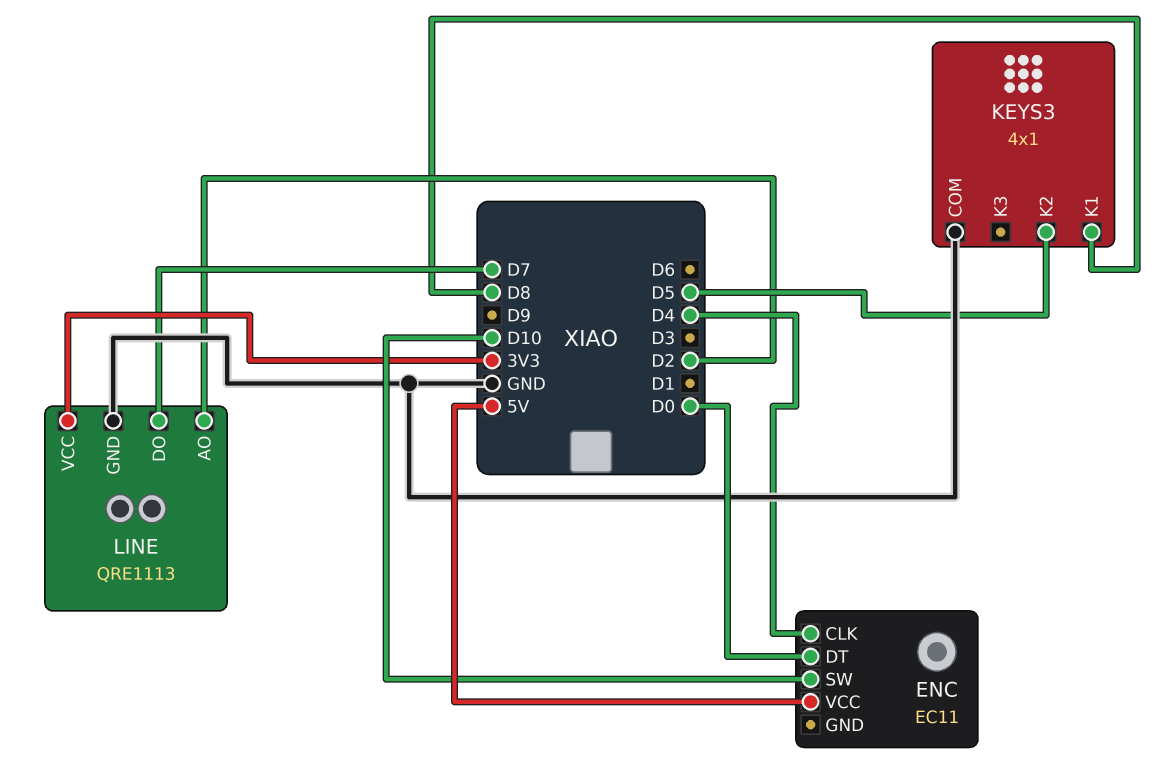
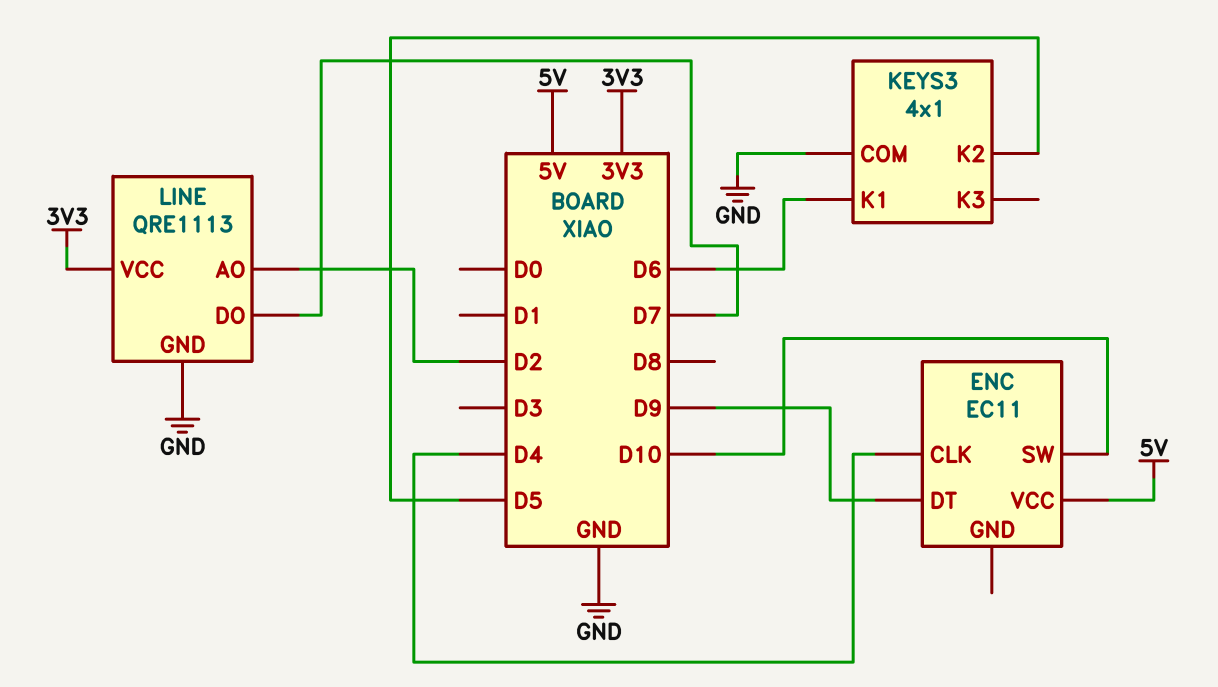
ENC pin DT: D0 -> D9
KEYS3 pin K1: D8 -> D6

